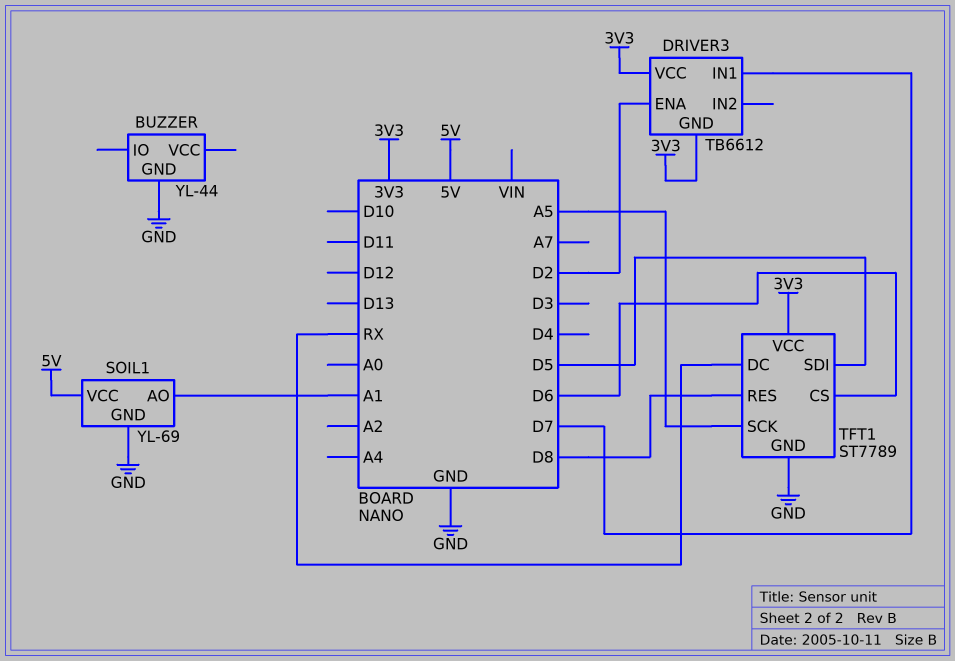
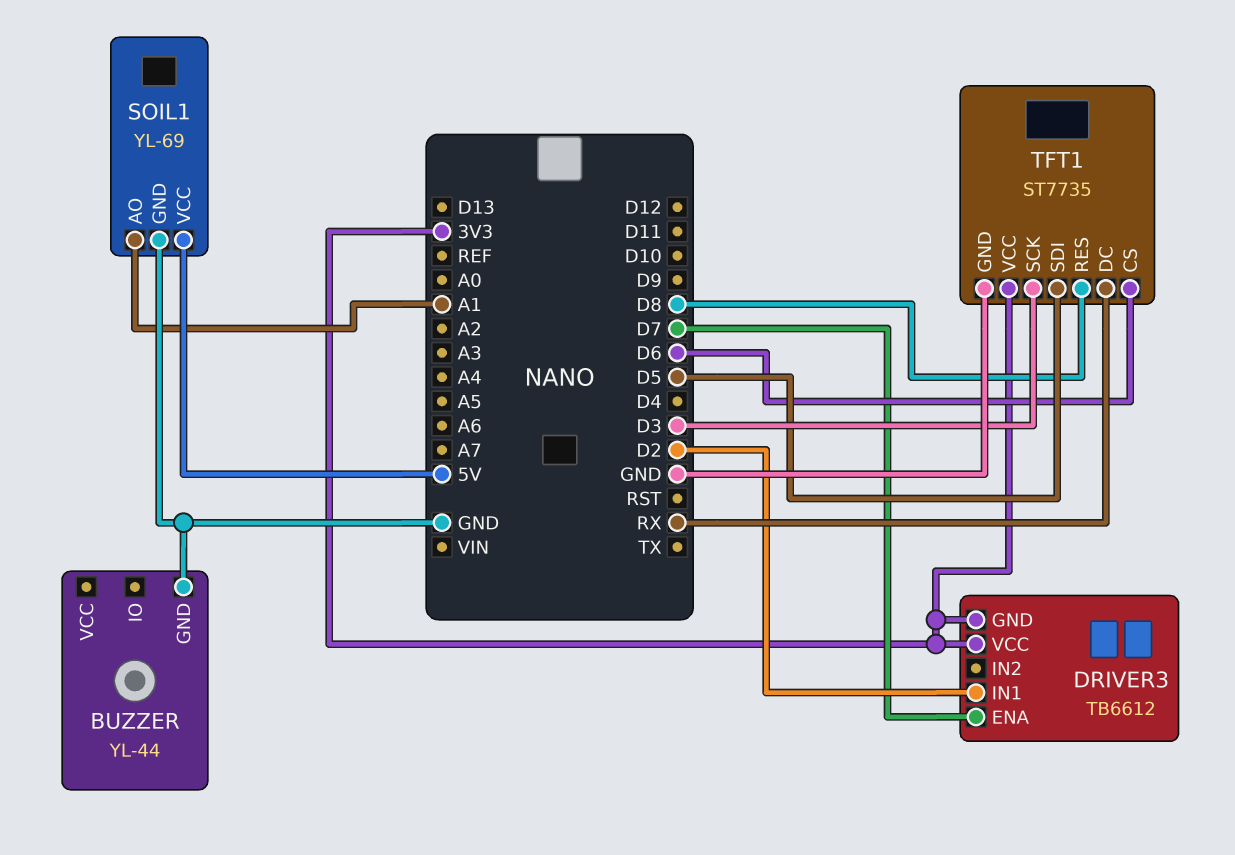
DRIVER3 pin ENA: D2 -> D7
DRIVER3 pin IN1: D7 -> D2
TFT1: ST7789 -> ST7735
TFT1 pin SCK: A5 -> D3

